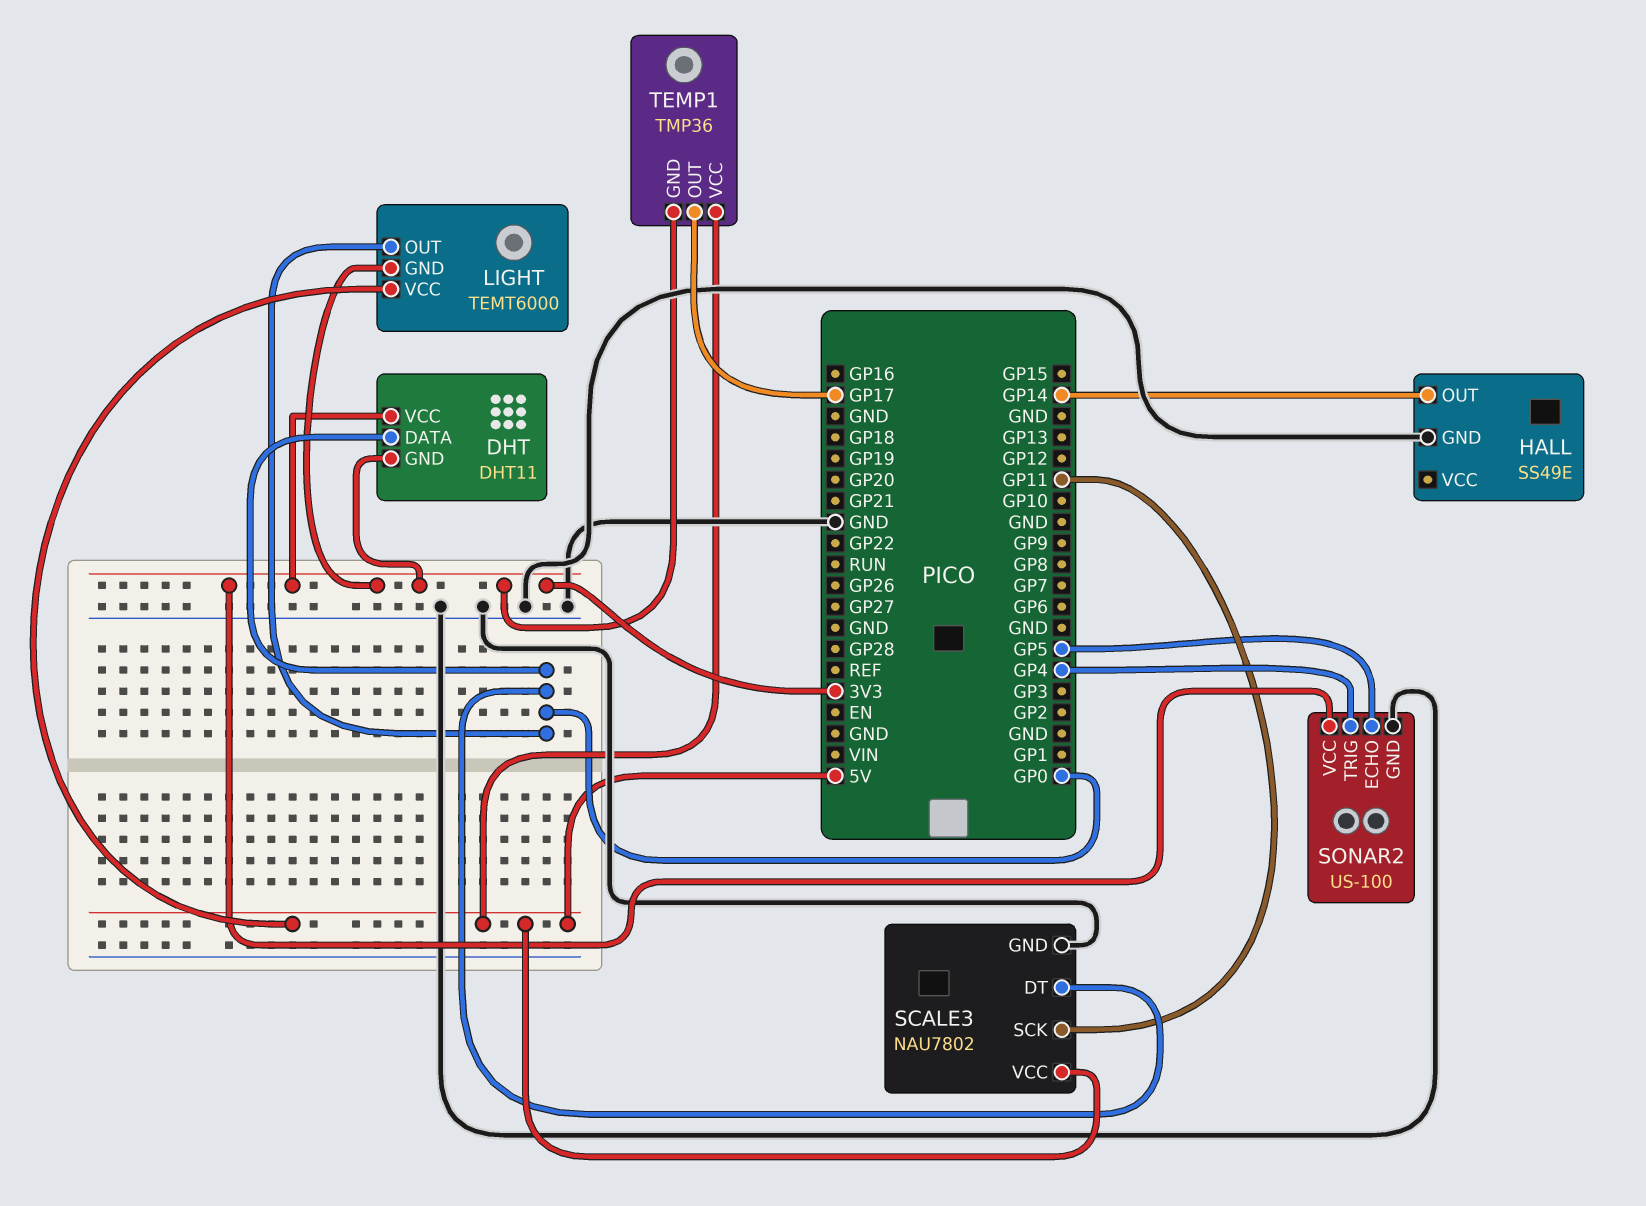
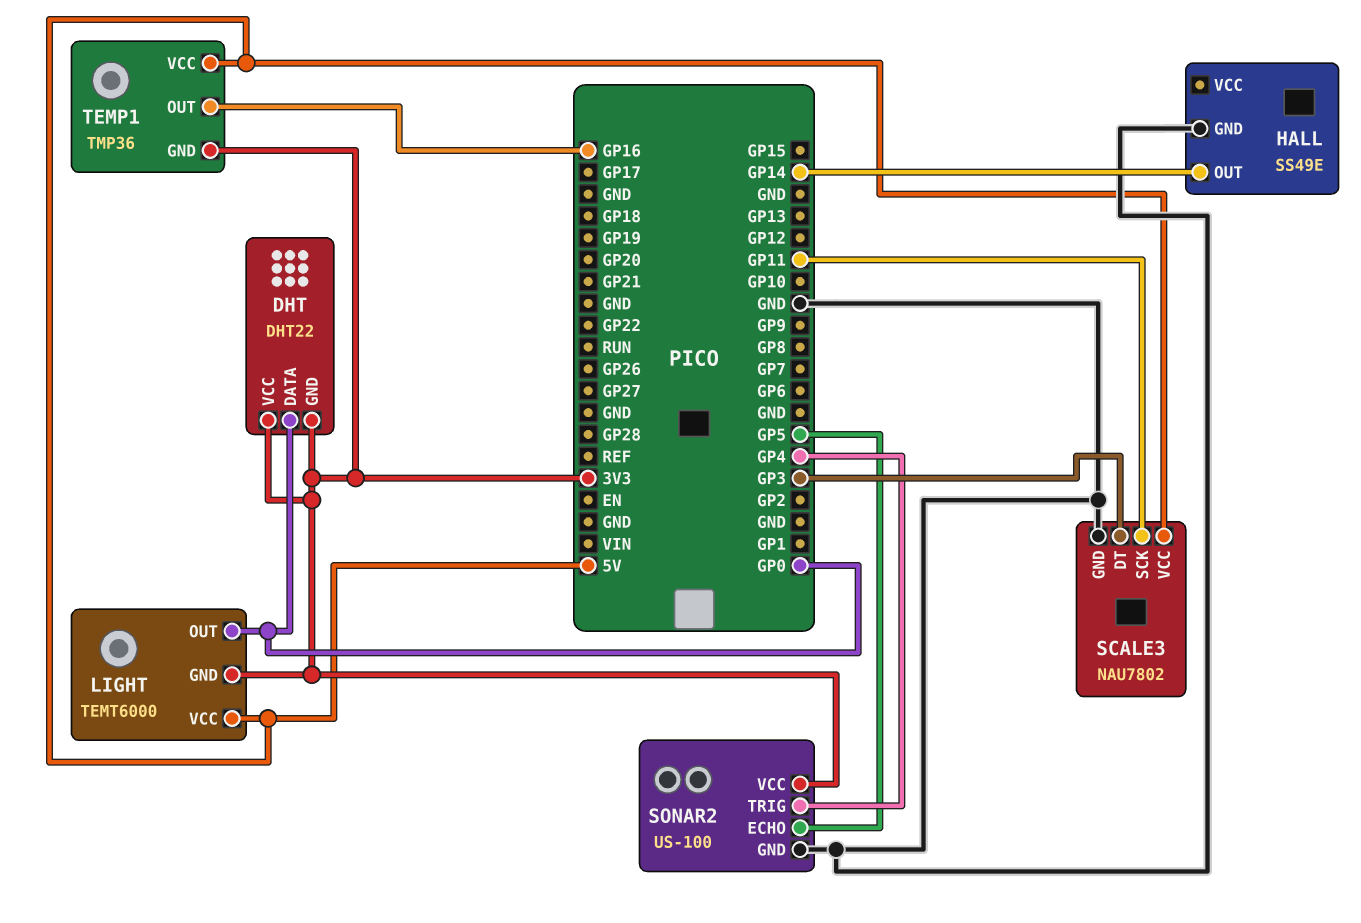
DHT: DHT11 -> DHT22
SCALE3 pin DT: GP0 -> GP3
TEMP1 pin OUT: GP17 -> GP16

